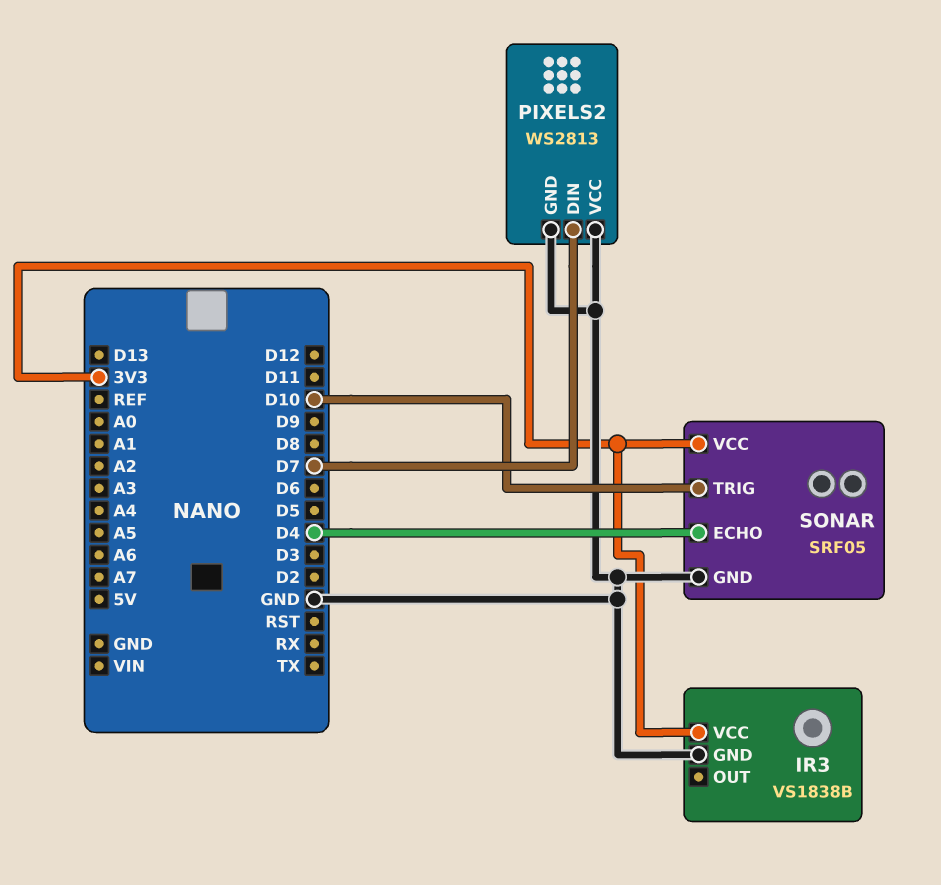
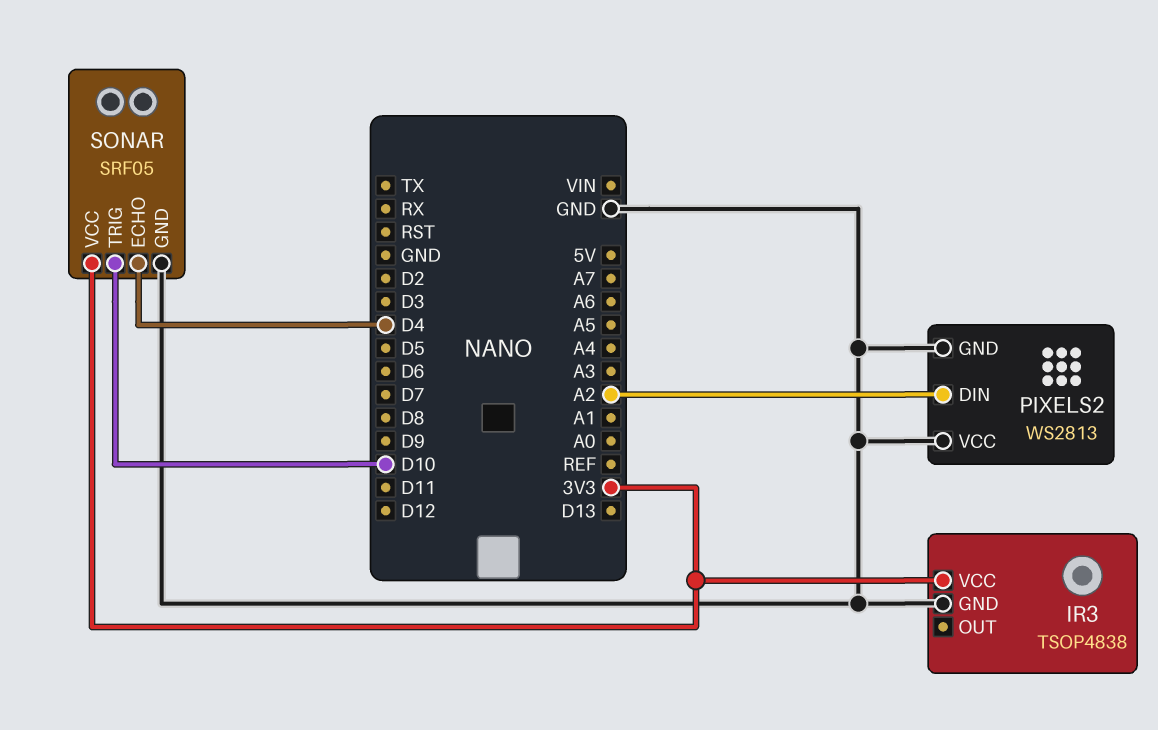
IR3: VS1838B -> TSOP4838
PIXELS2 pin DIN: D7 -> A2

